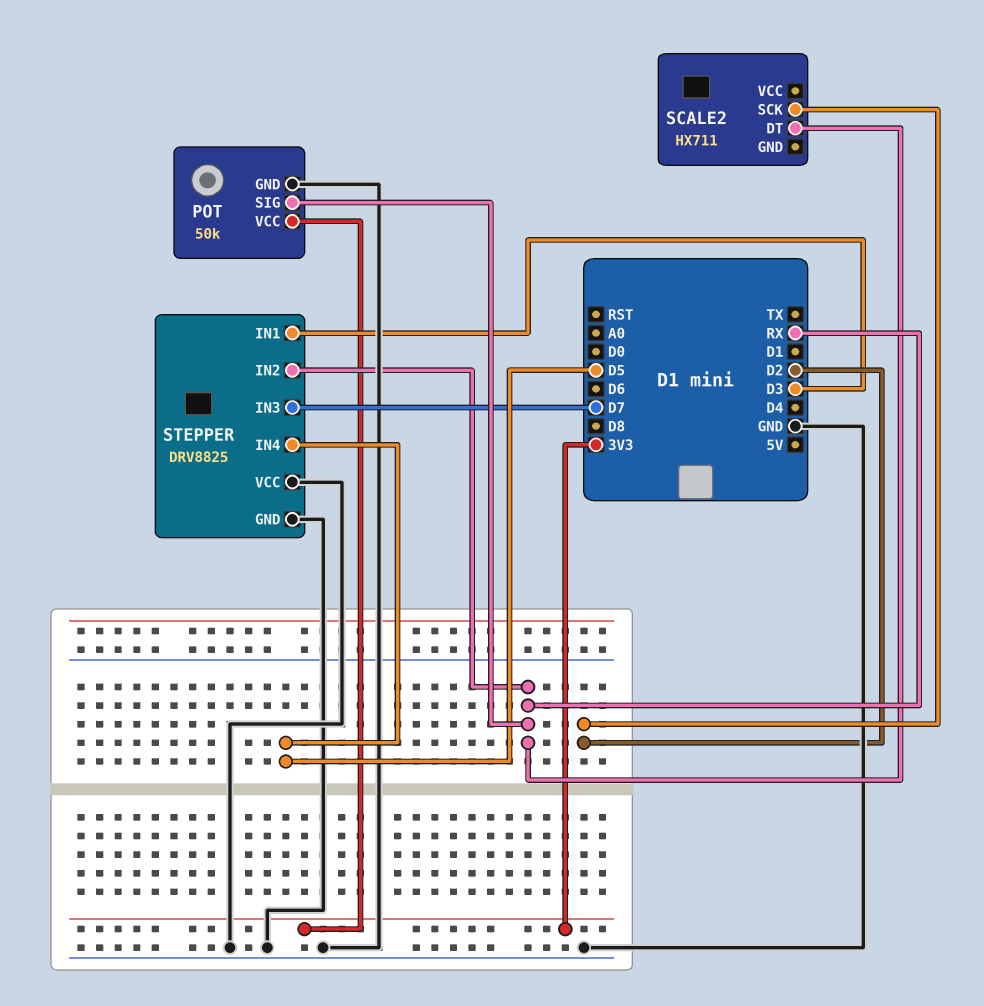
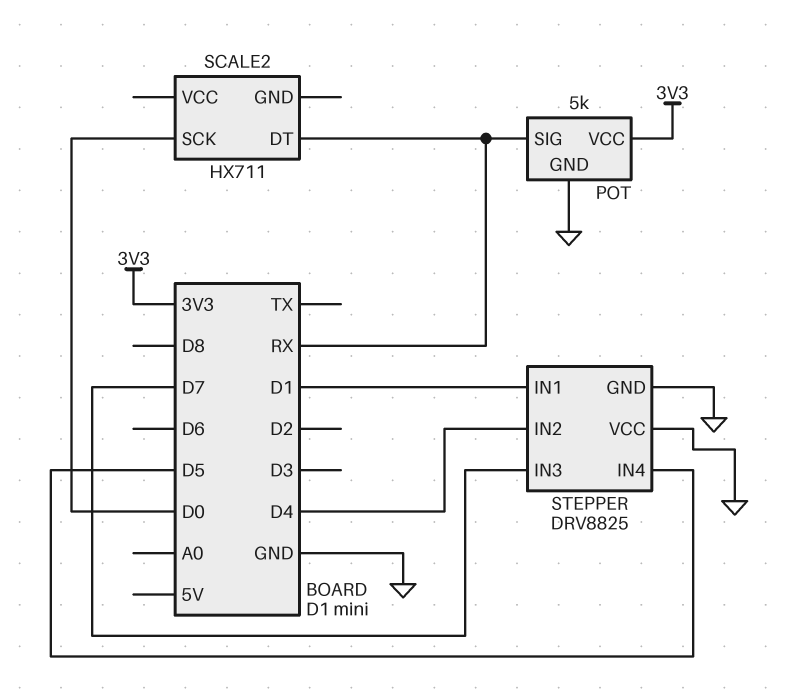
POT: 50k -> 5k
SCALE2 pin SCK: D2 -> D0
STEPPER pin IN1: D3 -> D1
STEPPER pin IN2: RX -> D4

